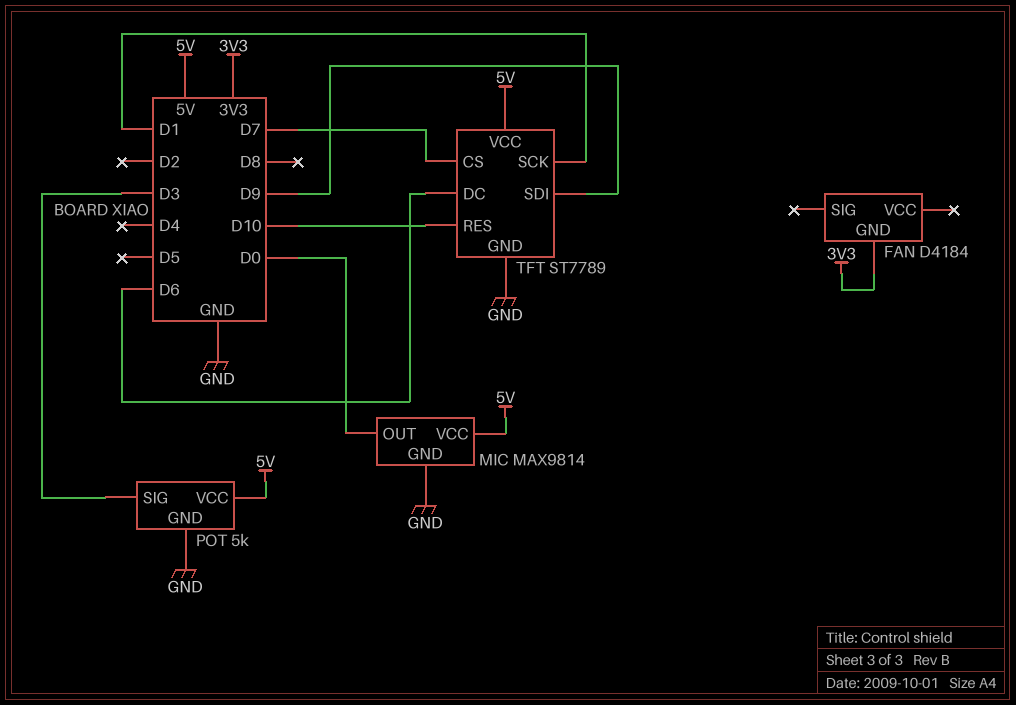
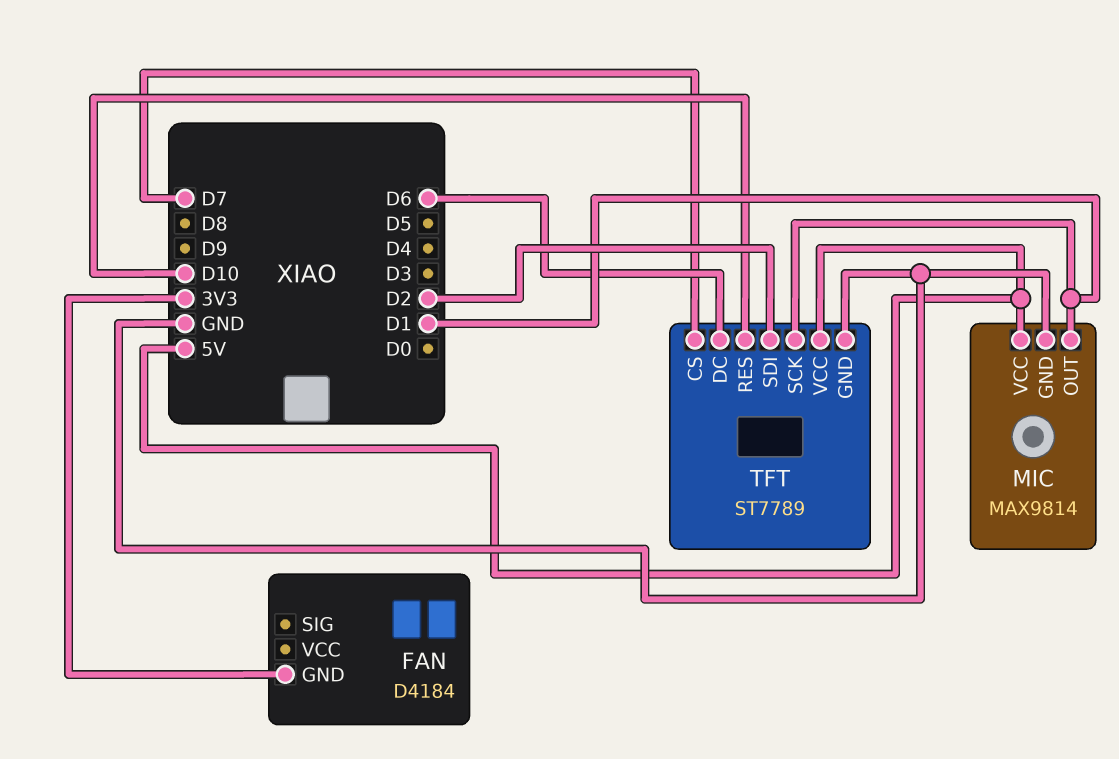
MIC pin OUT: D0 -> D1
POT: 5k -> none
POT pin GND: GND -> none
POT pin SIG: D3 -> none
POT pin VCC: 5V -> none
TFT pin SDI: D9 -> D2

